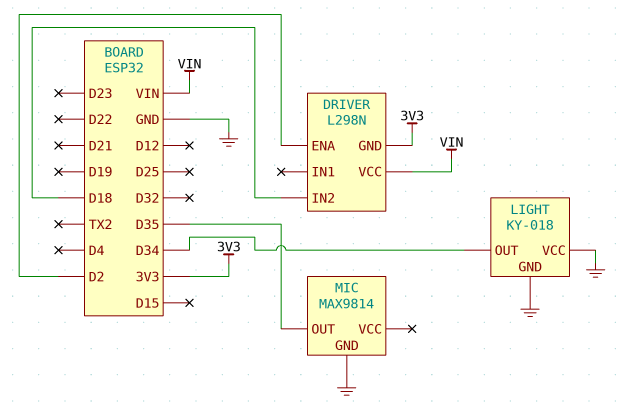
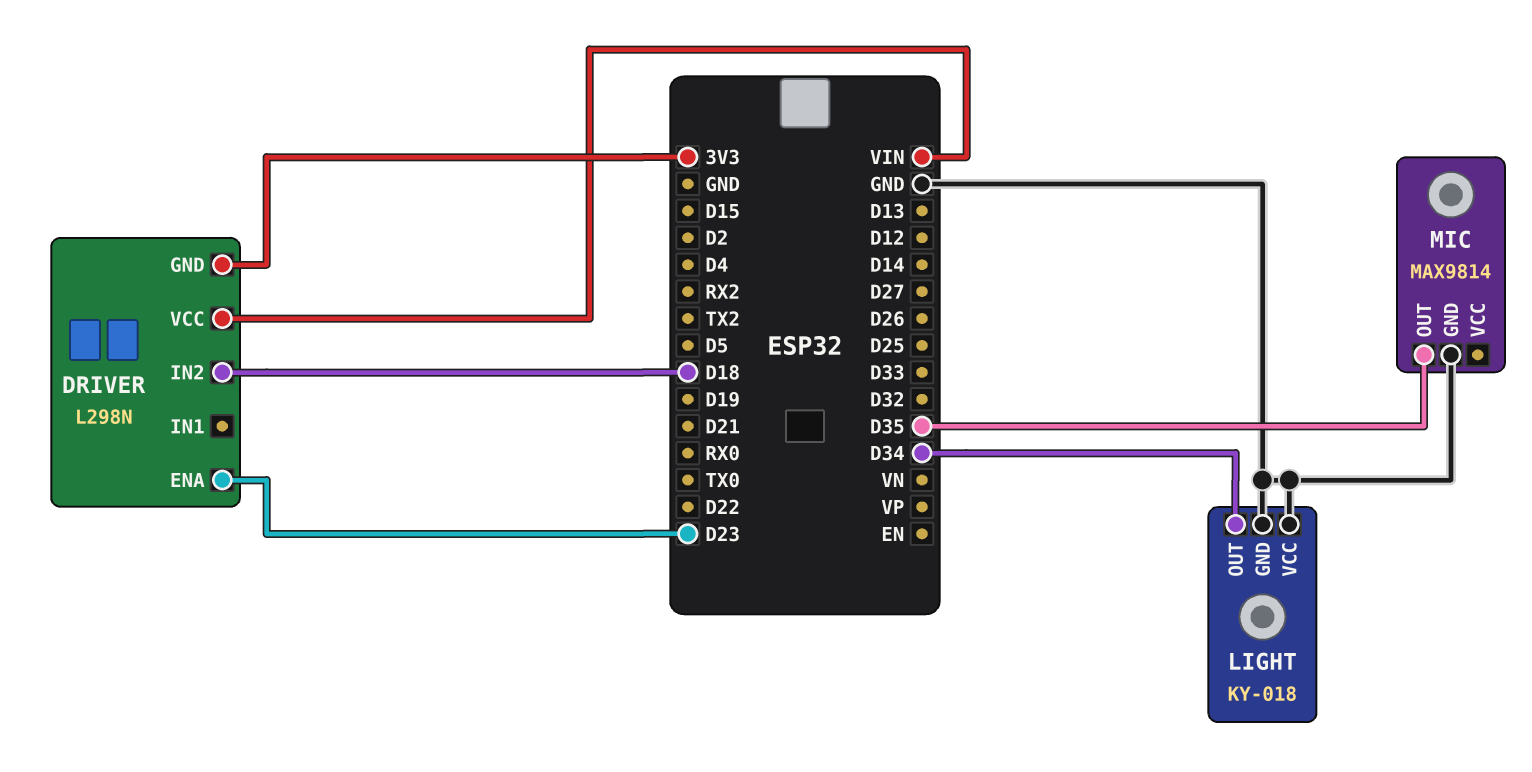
DRIVER pin ENA: D2 -> D23

